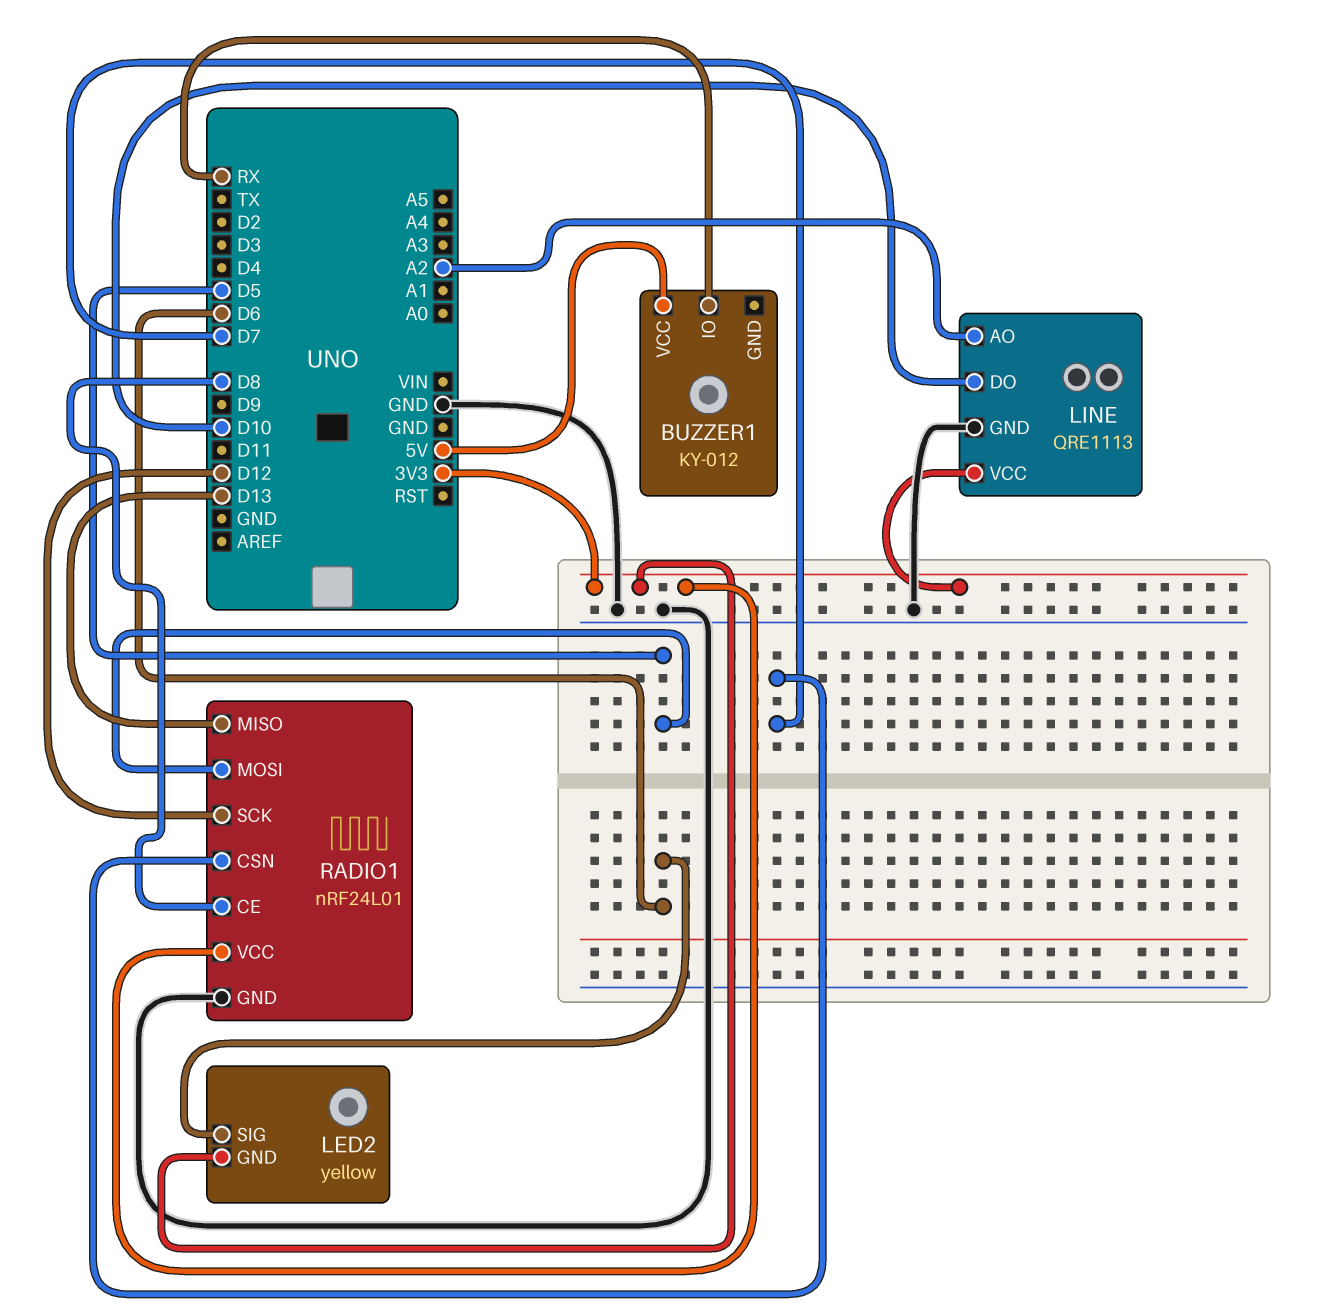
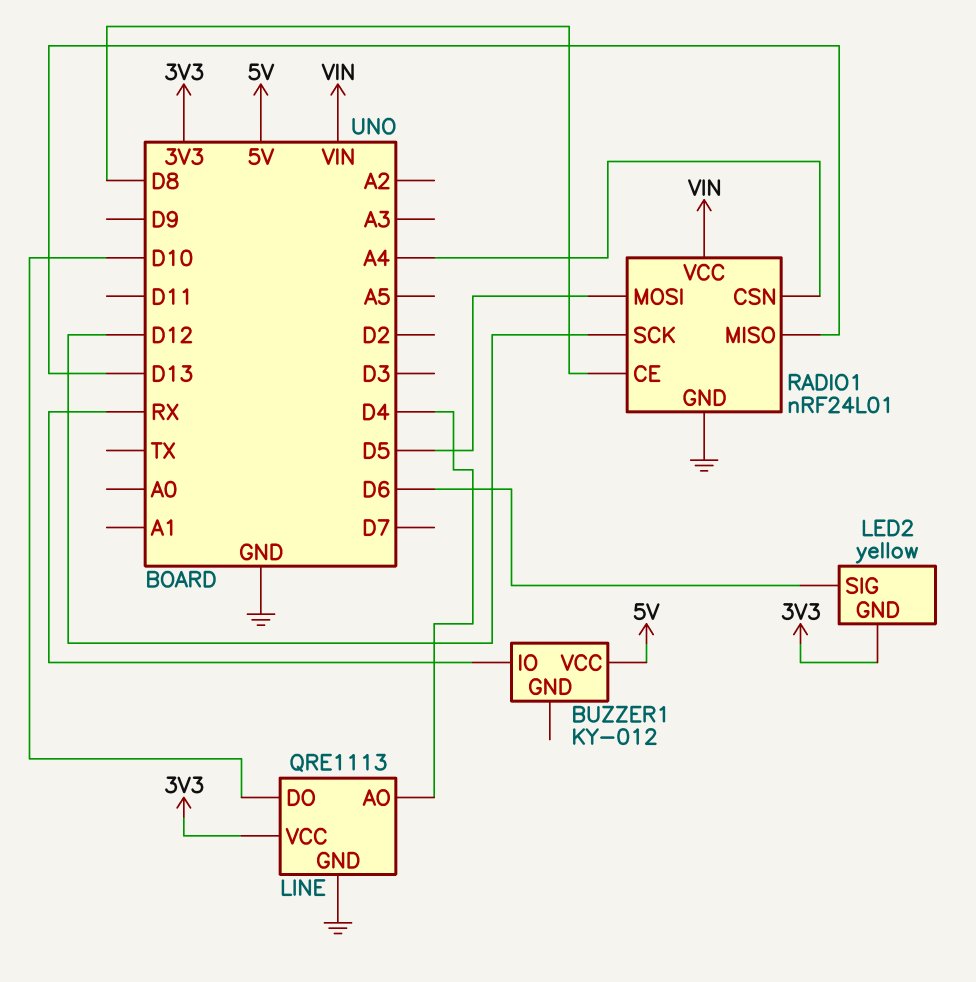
LINE pin AO: A2 -> D4
RADIO1 pin CSN: D7 -> A4
RADIO1 pin VCC: 3V3 -> VIN

